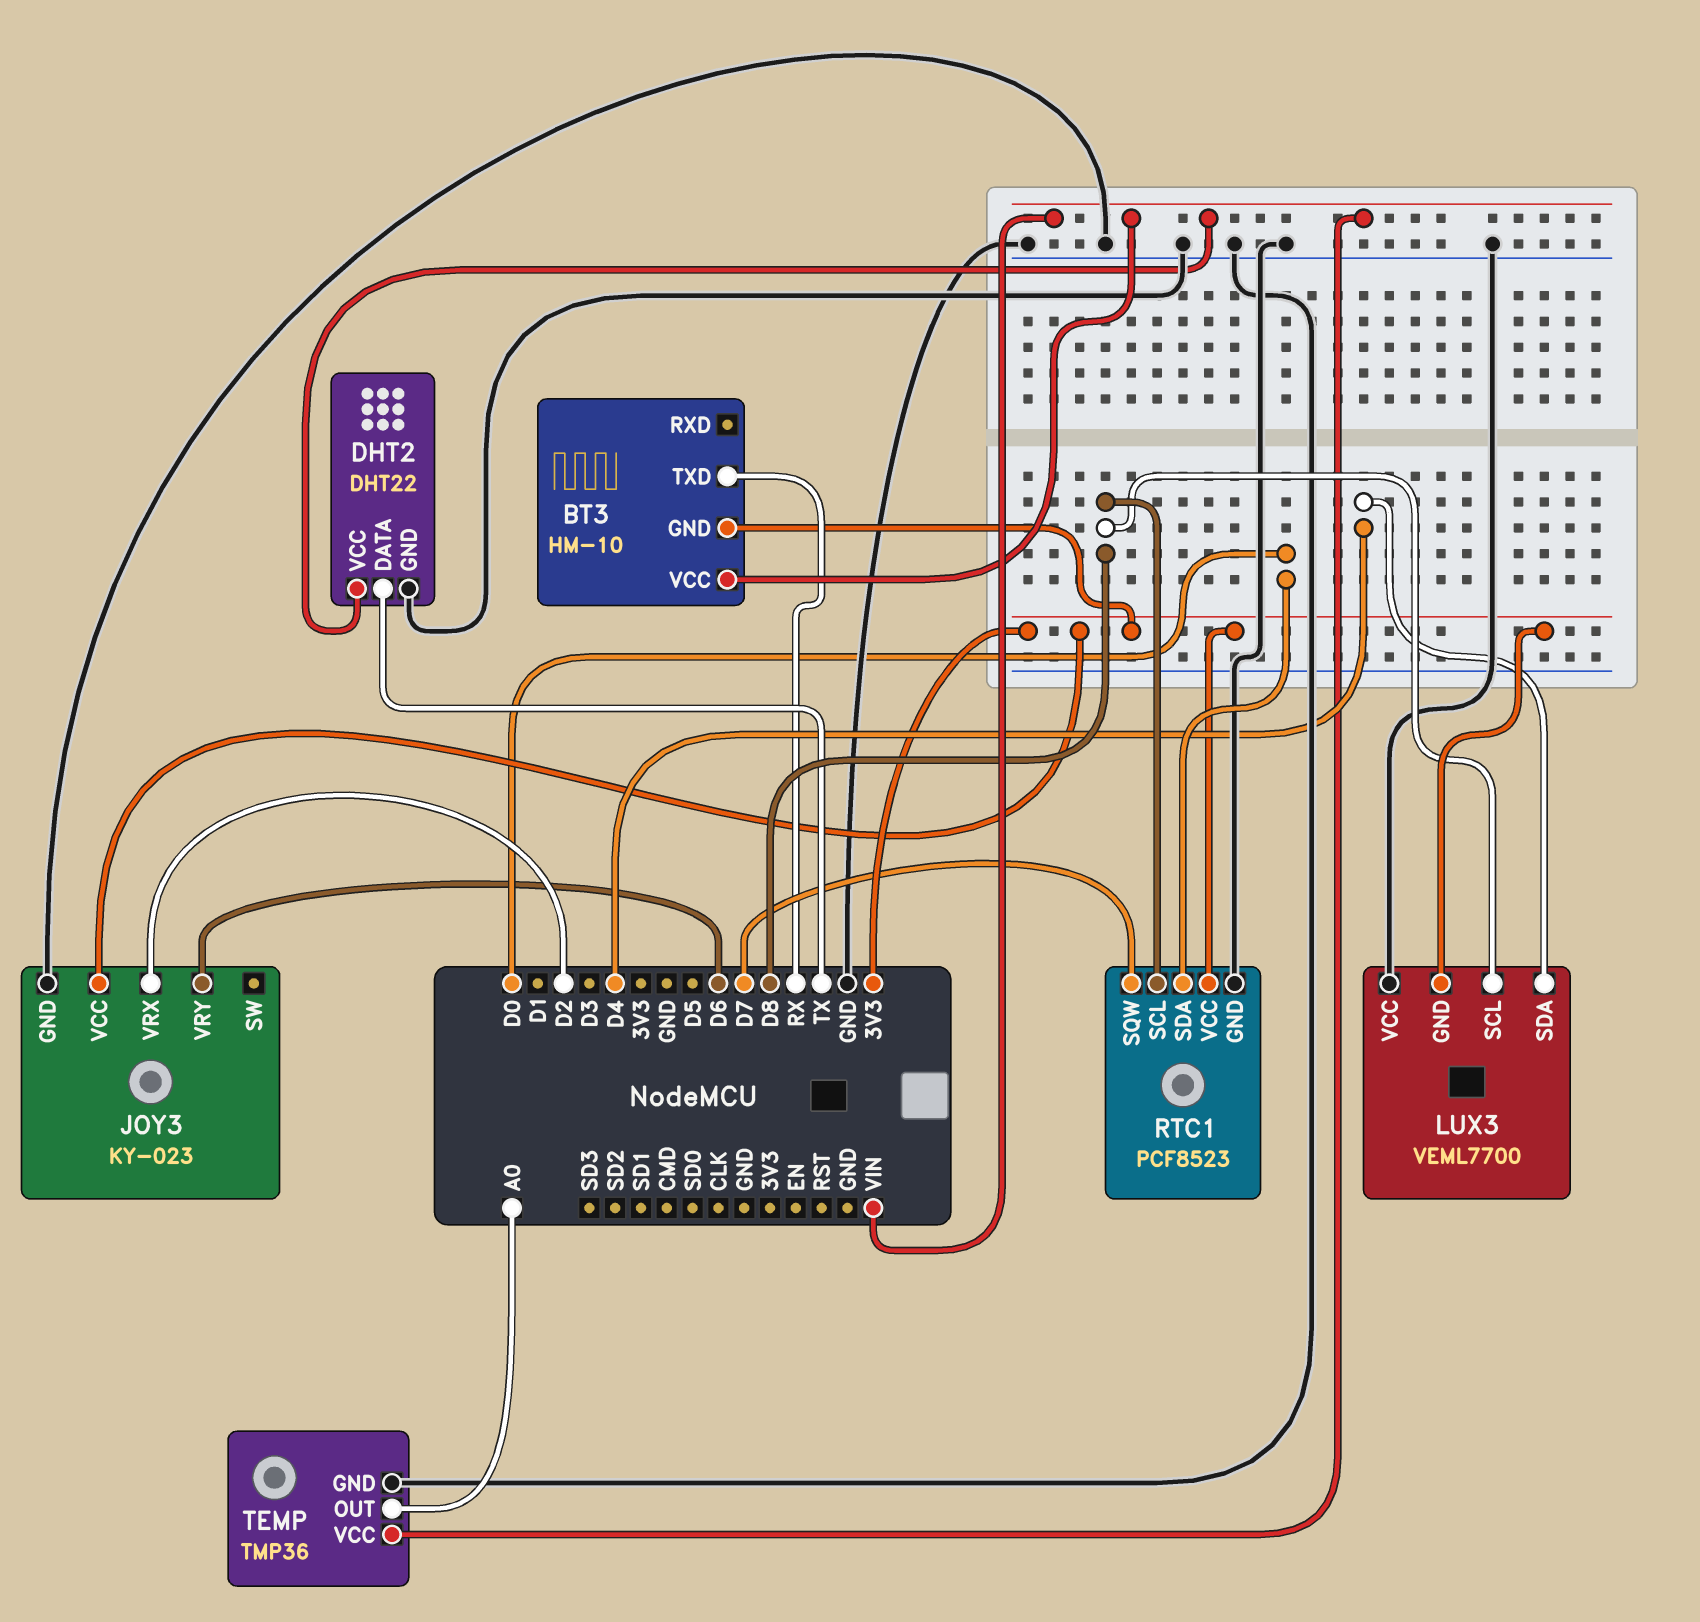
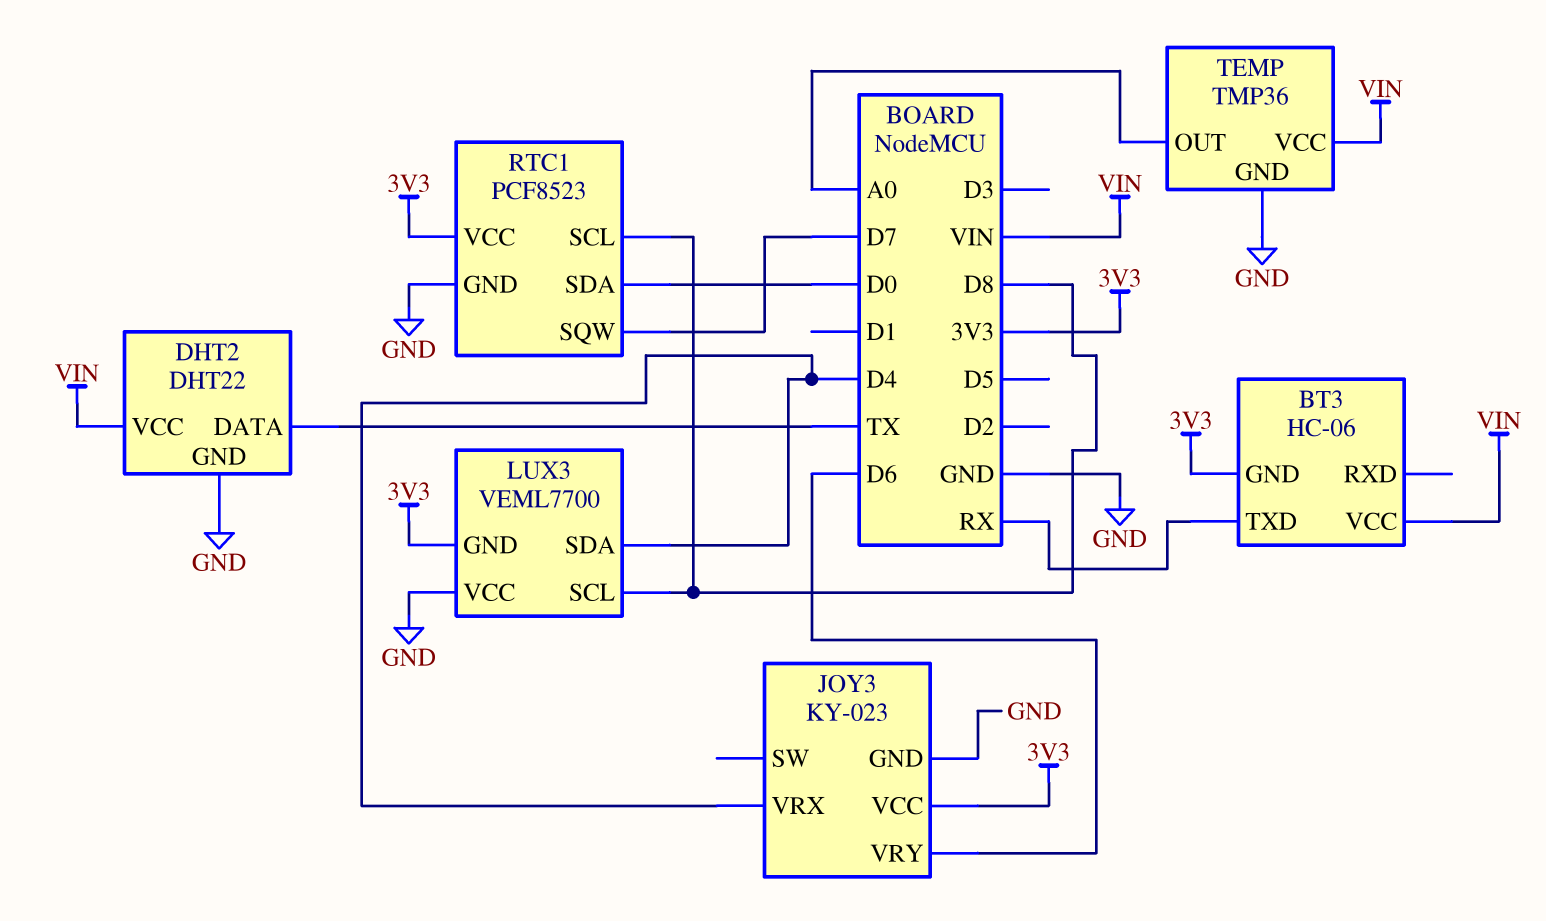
BT3: HM-10 -> HC-06
JOY3 pin VRX: D2 -> D4

